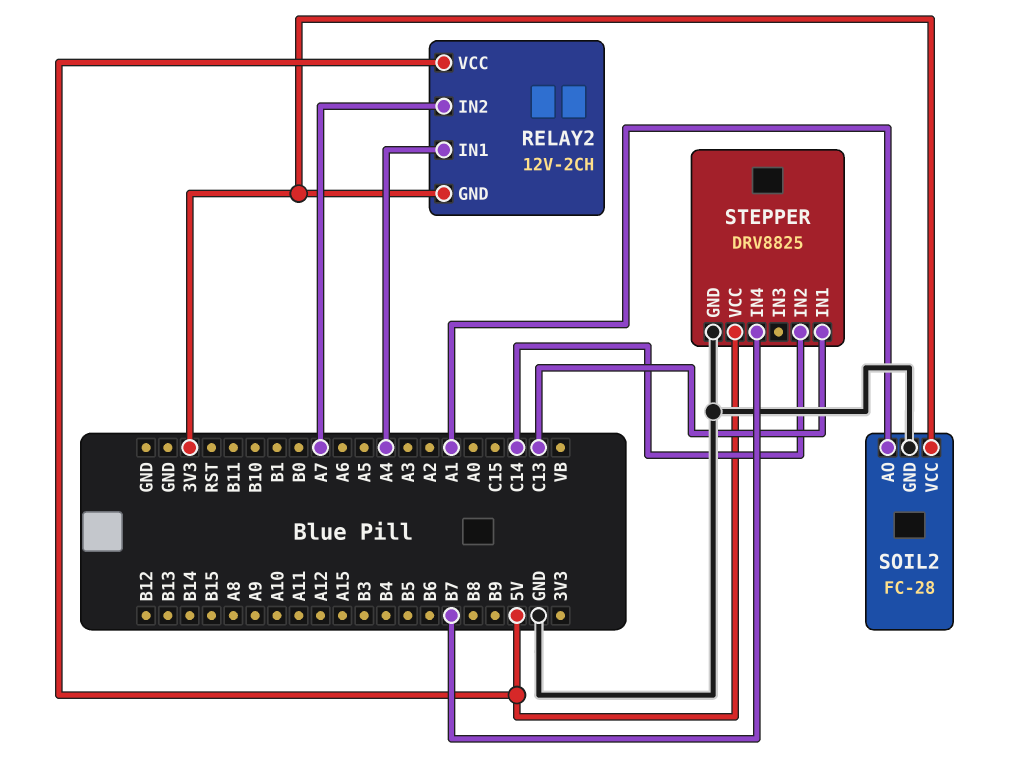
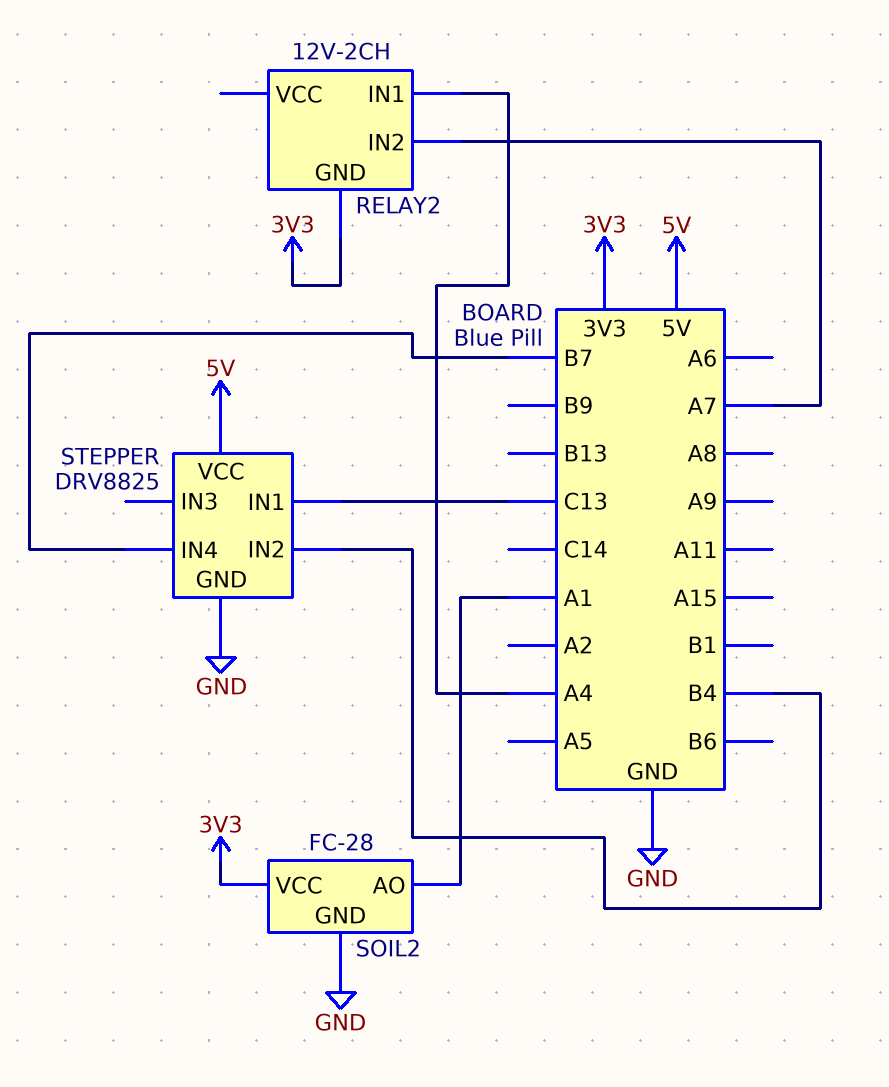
RELAY2 pin VCC: 5V -> none
STEPPER pin IN2: C14 -> B4

